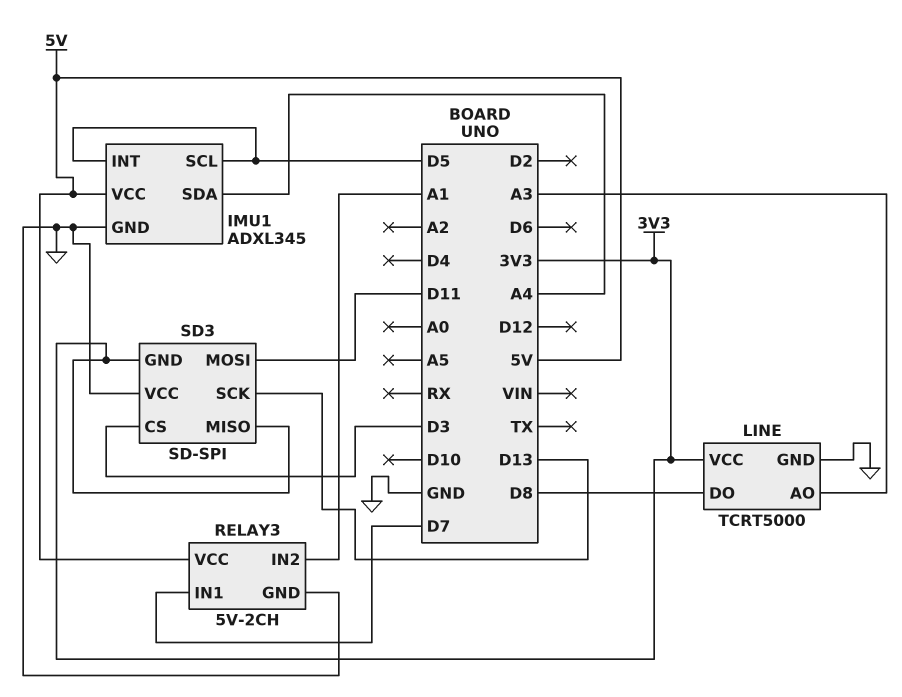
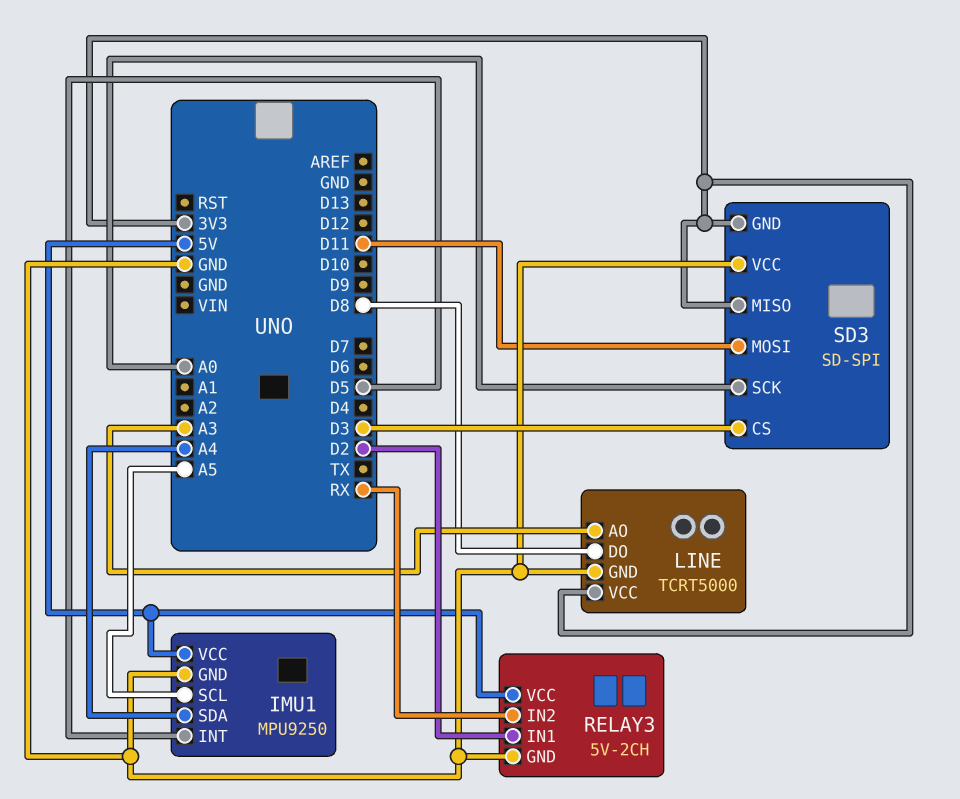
IMU1: ADXL345 -> MPU9250
IMU1 pin SCL: D5 -> A5
RELAY3 pin IN1: D7 -> D2
RELAY3 pin IN2: A1 -> RX
SD3 pin SCK: D13 -> A0

